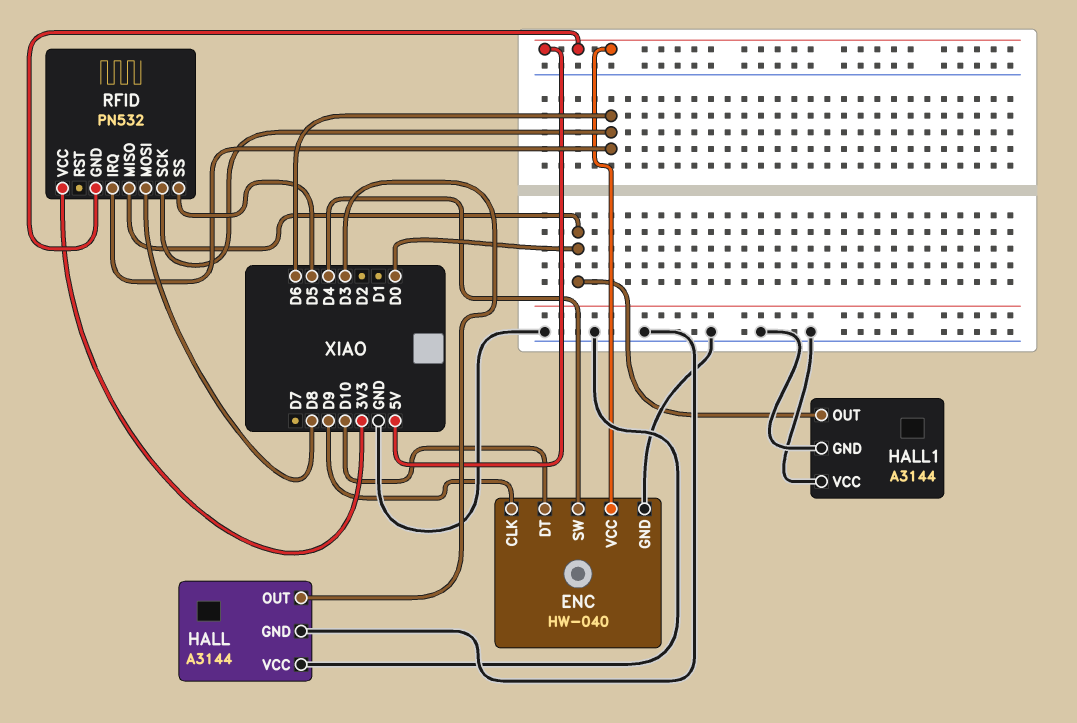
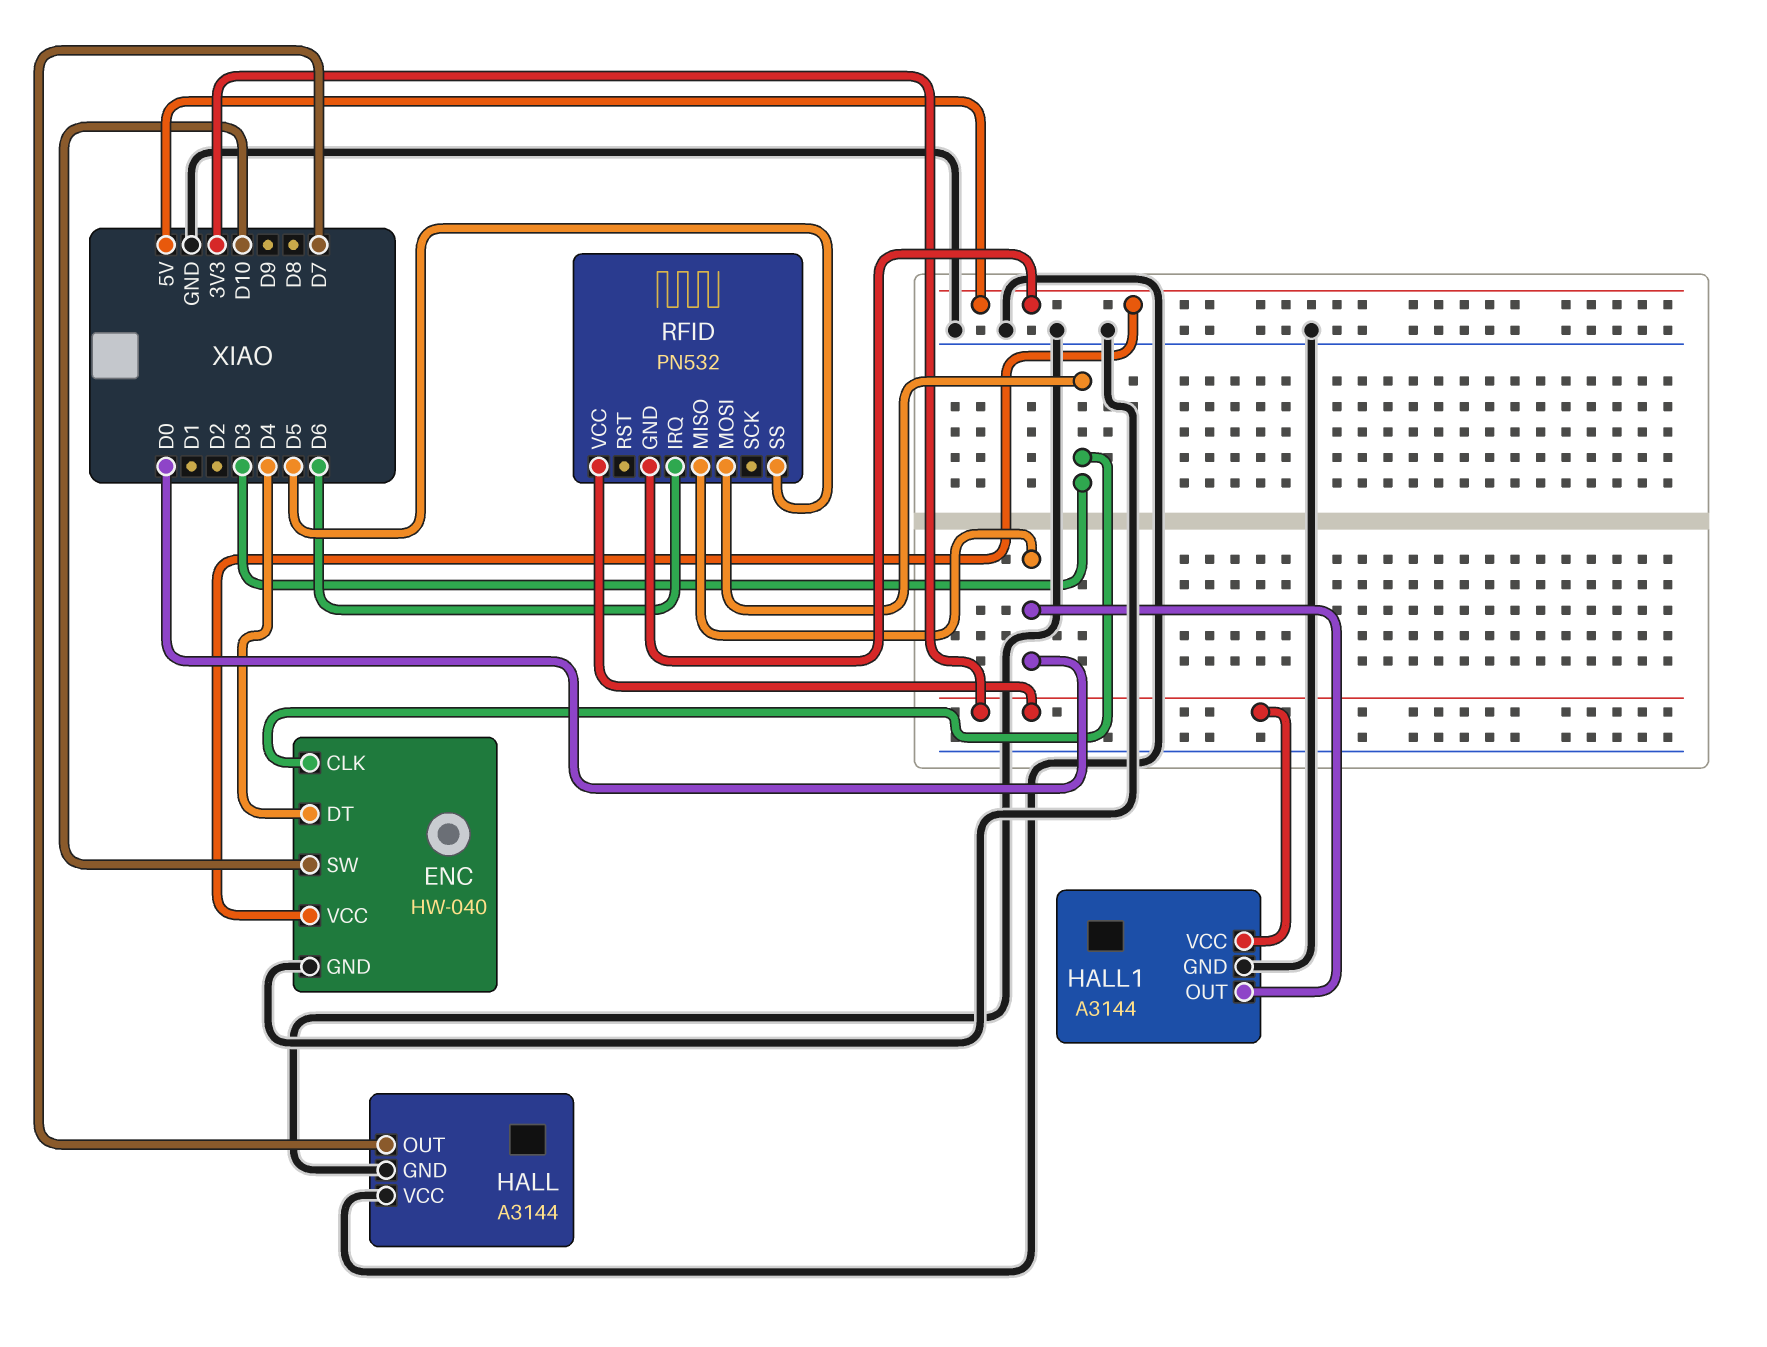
ENC pin CLK: D9 -> D3
ENC pin DT: D10 -> D4
ENC pin SW: D4 -> D10
HALL pin OUT: D3 -> D7
HALL1 pin VCC: GND -> 3V3
RFID pin MOSI: D8 -> D3
RFID pin SCK: D6 -> none

